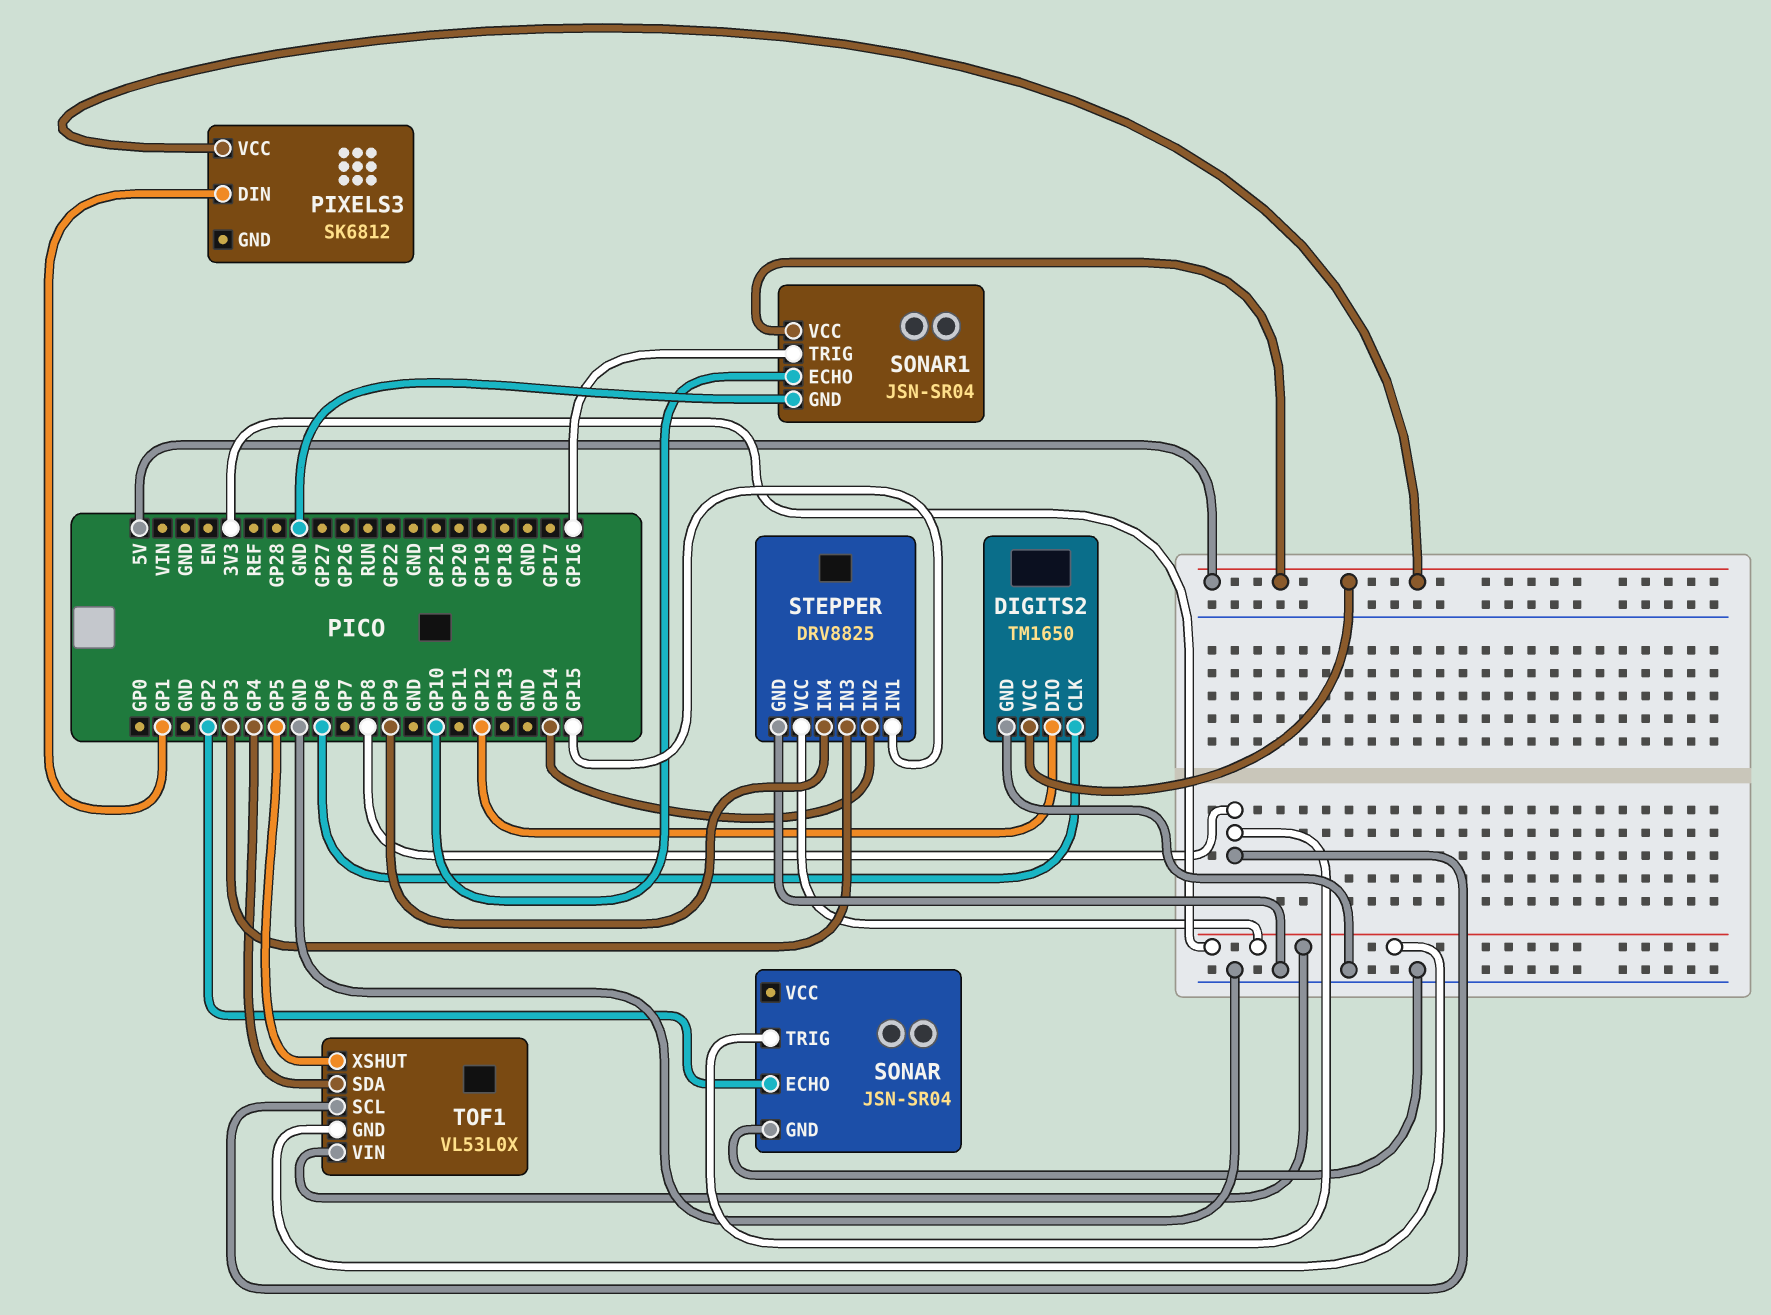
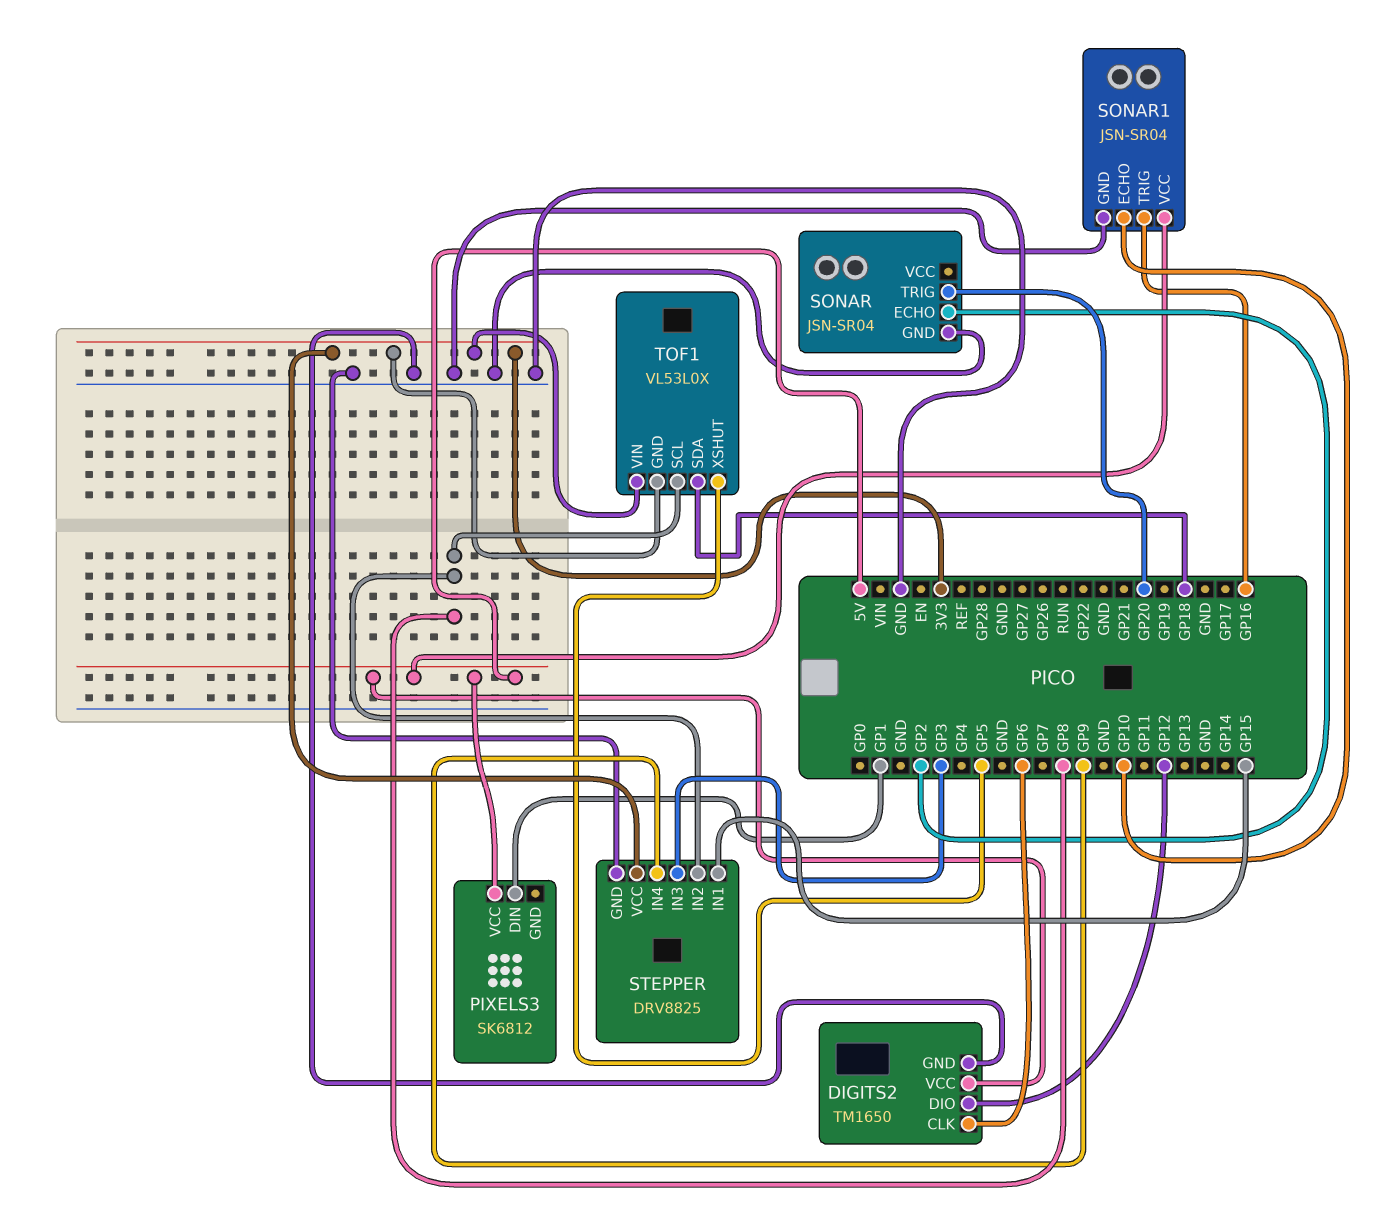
SONAR pin TRIG: GP8 -> GP20
STEPPER pin IN2: GP14 -> GP8
TOF1 pin SDA: GP4 -> GP18

